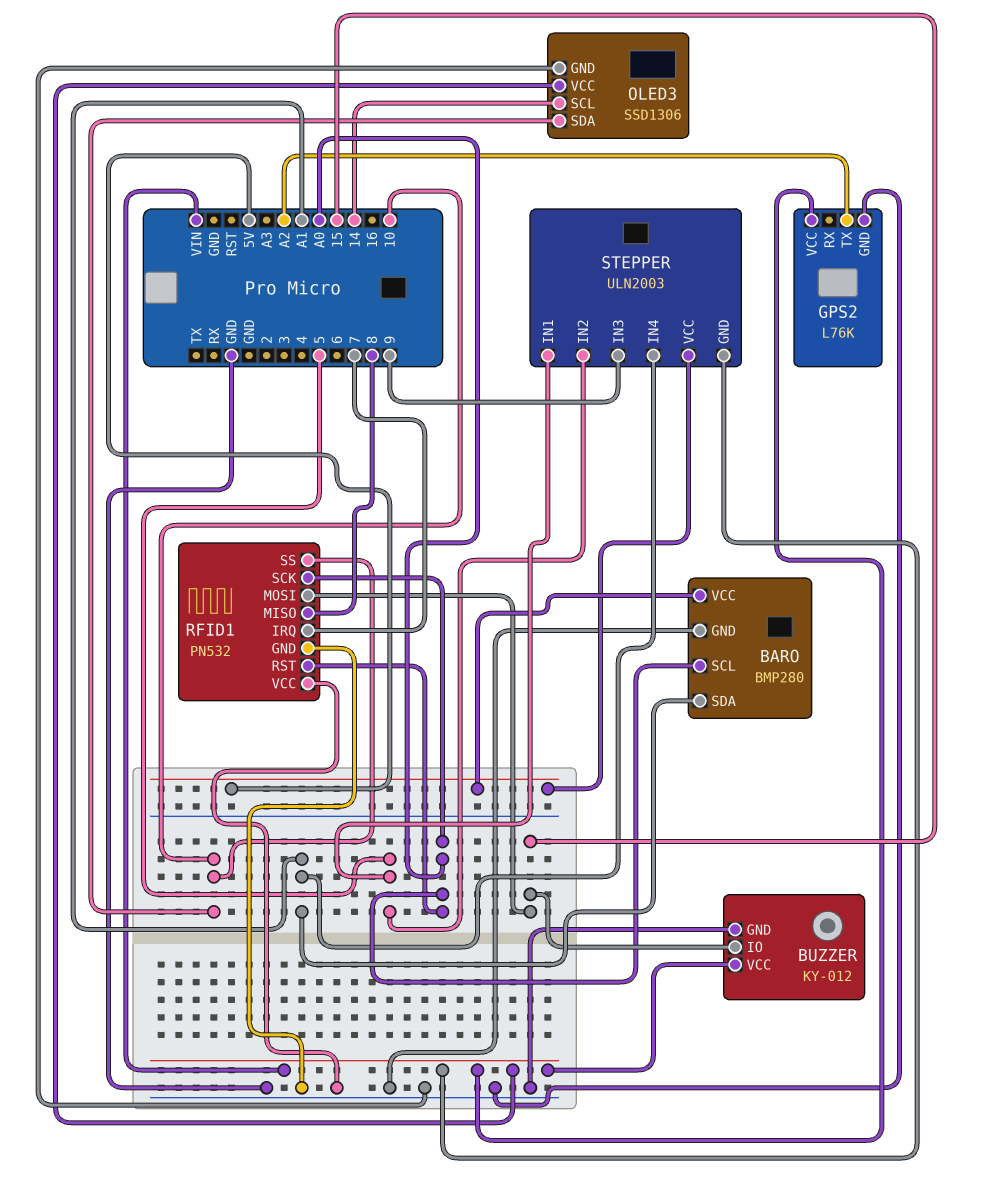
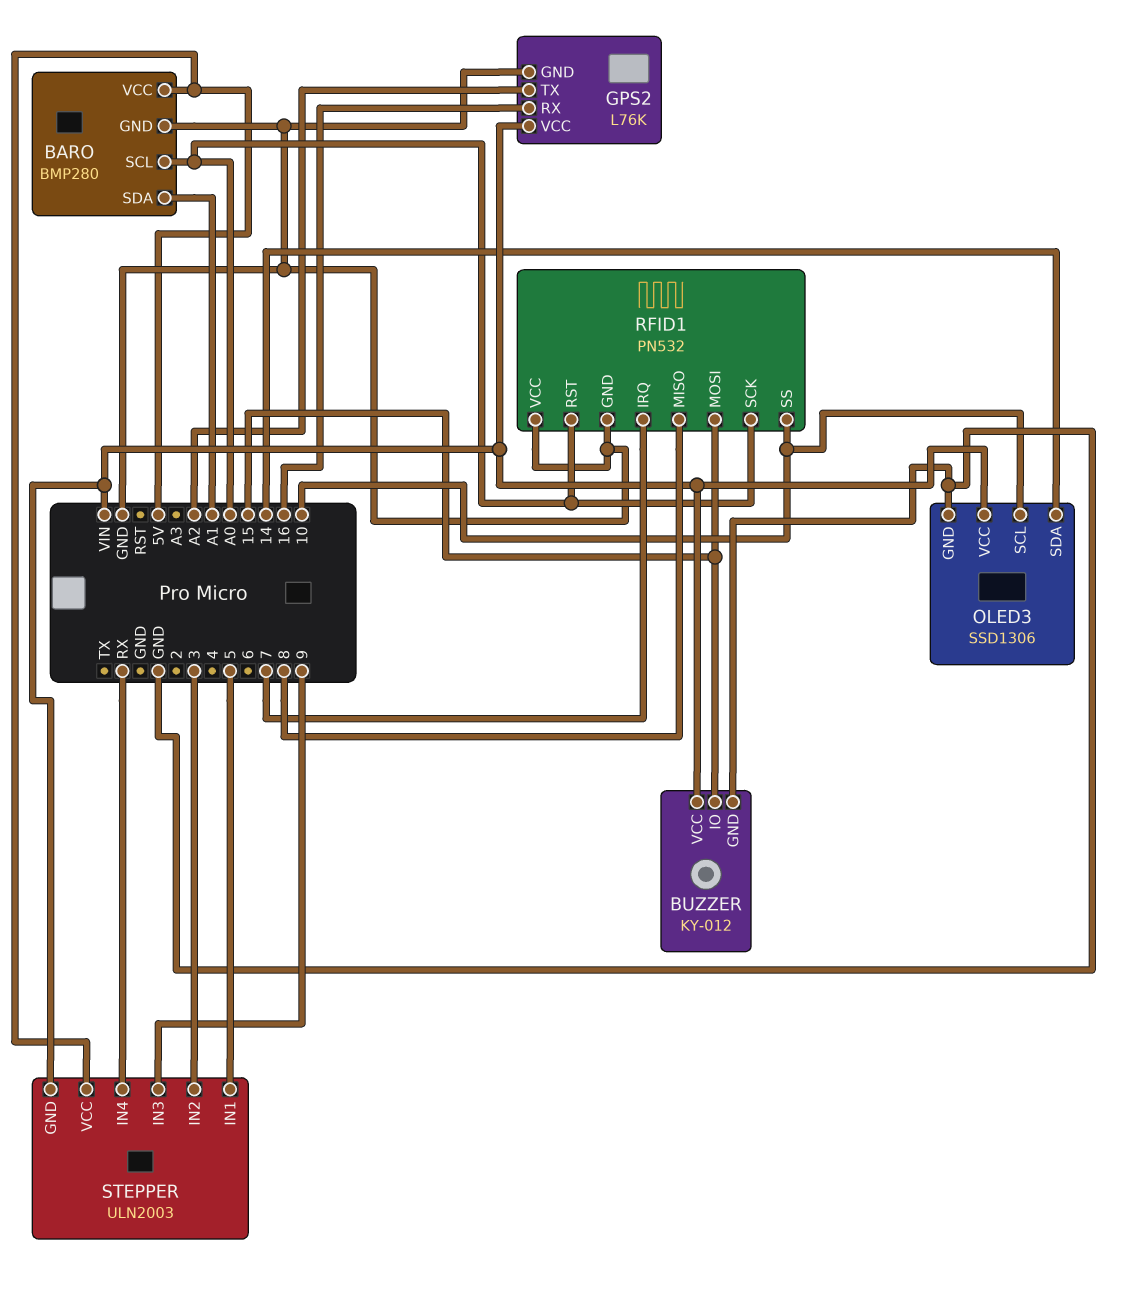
GPS2 pin RX: none -> 16
OLED3 pin SCL: 14 -> 10
OLED3 pin SDA: 10 -> 14
STEPPER pin IN2: 5 -> 3
STEPPER pin IN4: A1 -> RX

